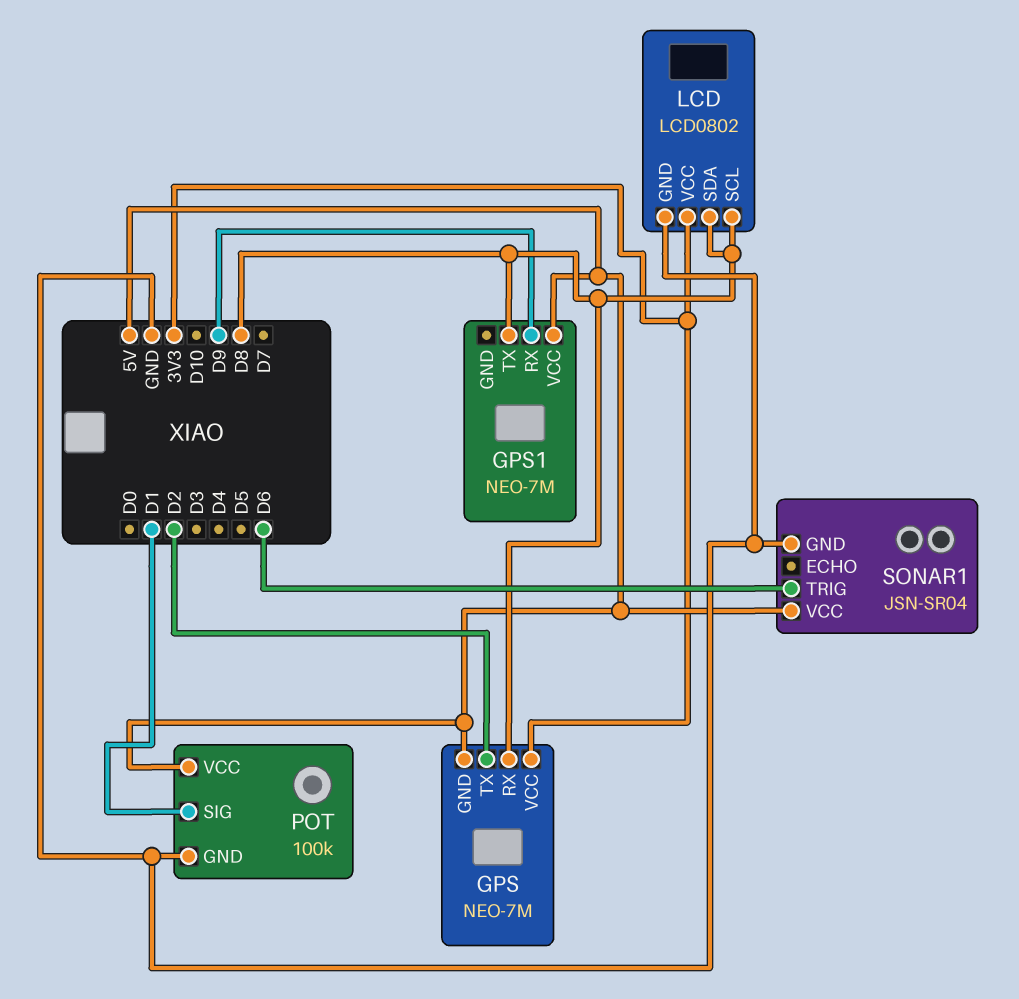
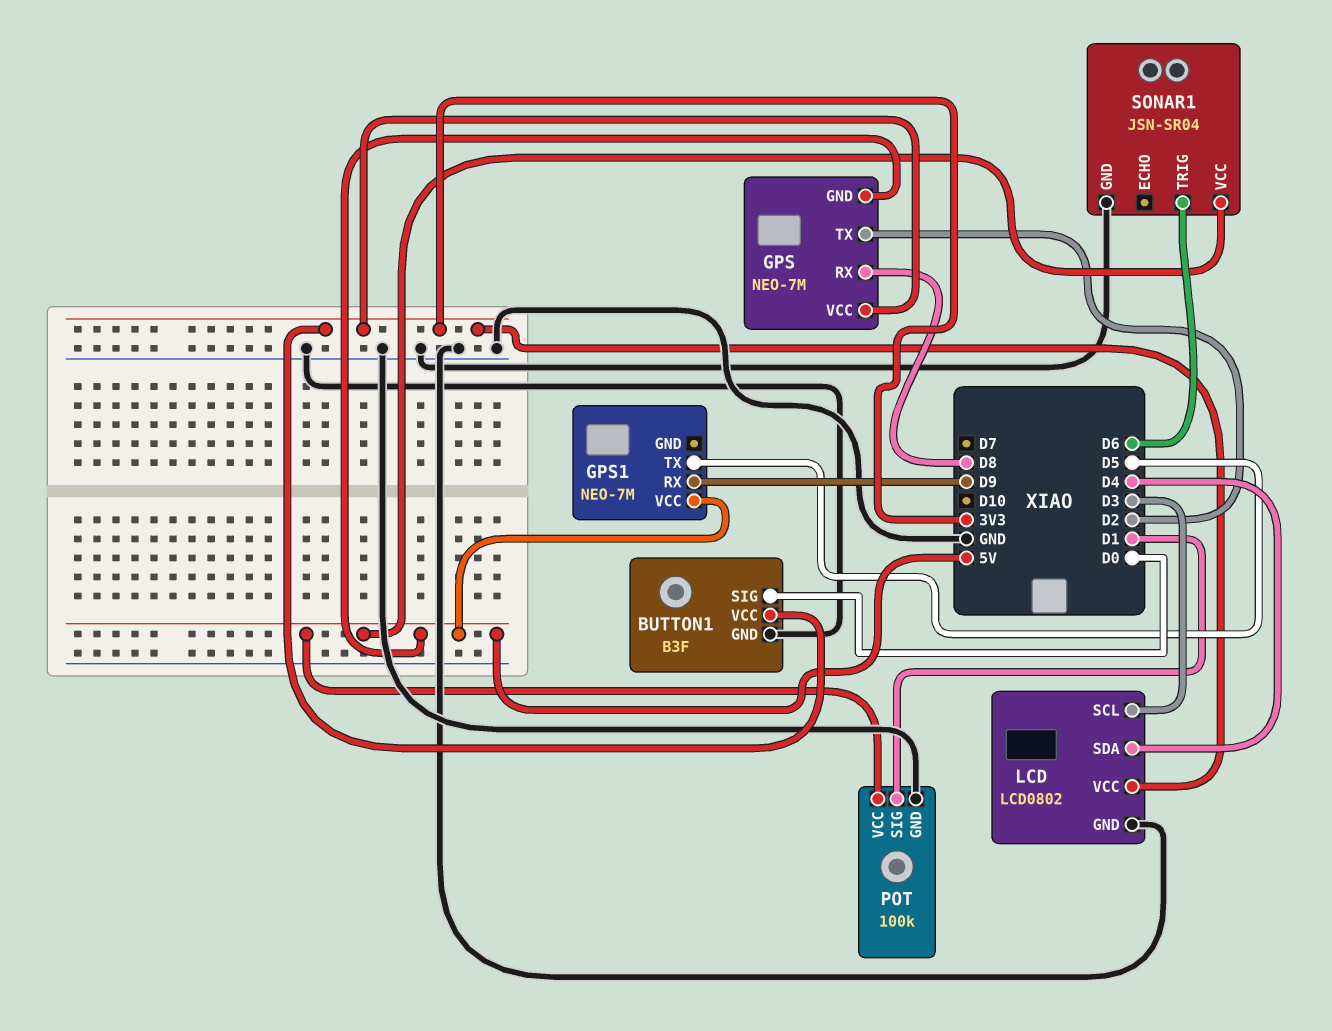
BUTTON1: none -> B3F
BUTTON1 pin GND: none -> GND
BUTTON1 pin SIG: none -> D0
BUTTON1 pin VCC: none -> 3V3
GPS1 pin TX: D8 -> D5
LCD pin SCL: D8 -> D3
LCD pin SDA: D8 -> D4

